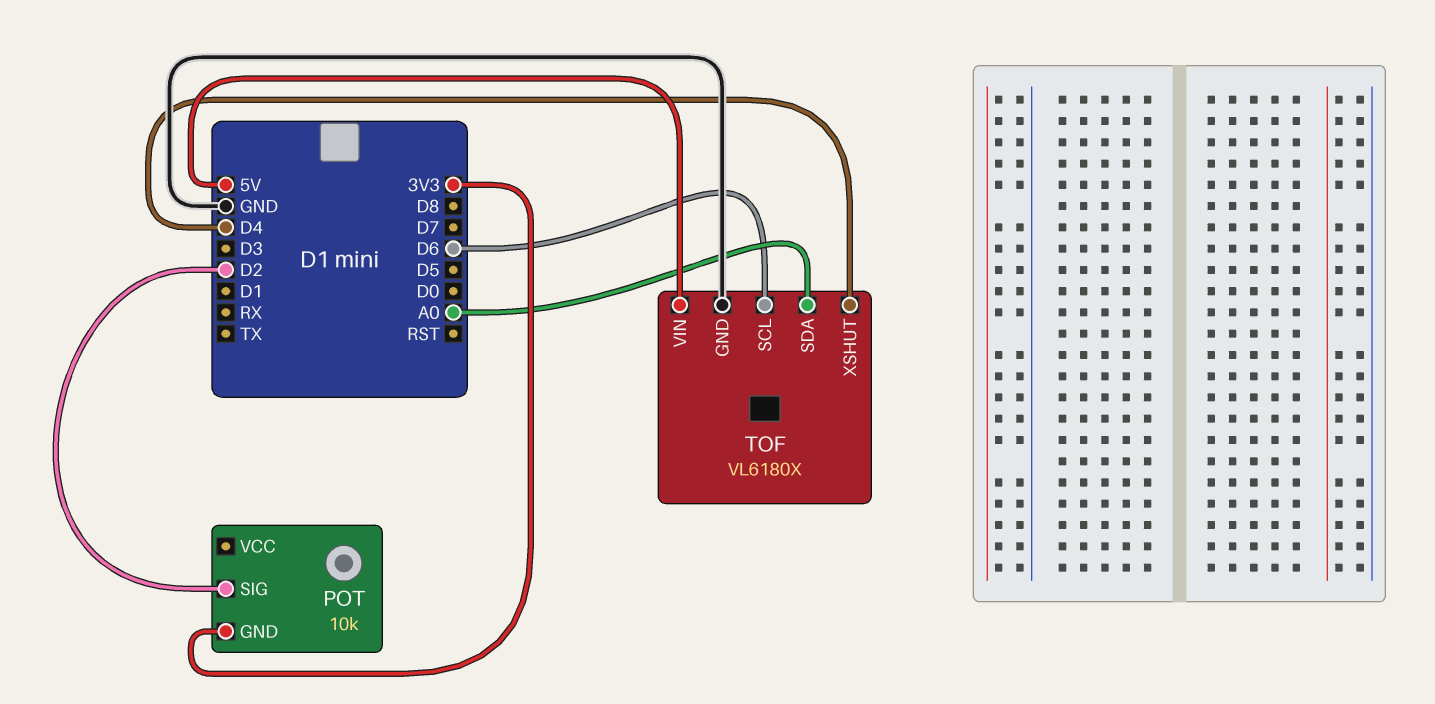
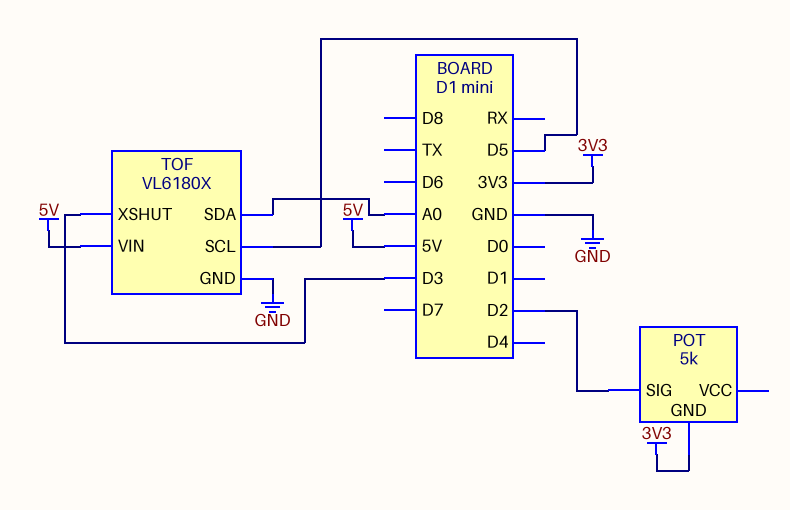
POT: 10k -> 5k
TOF pin SCL: D6 -> D5
TOF pin XSHUT: D4 -> D3

